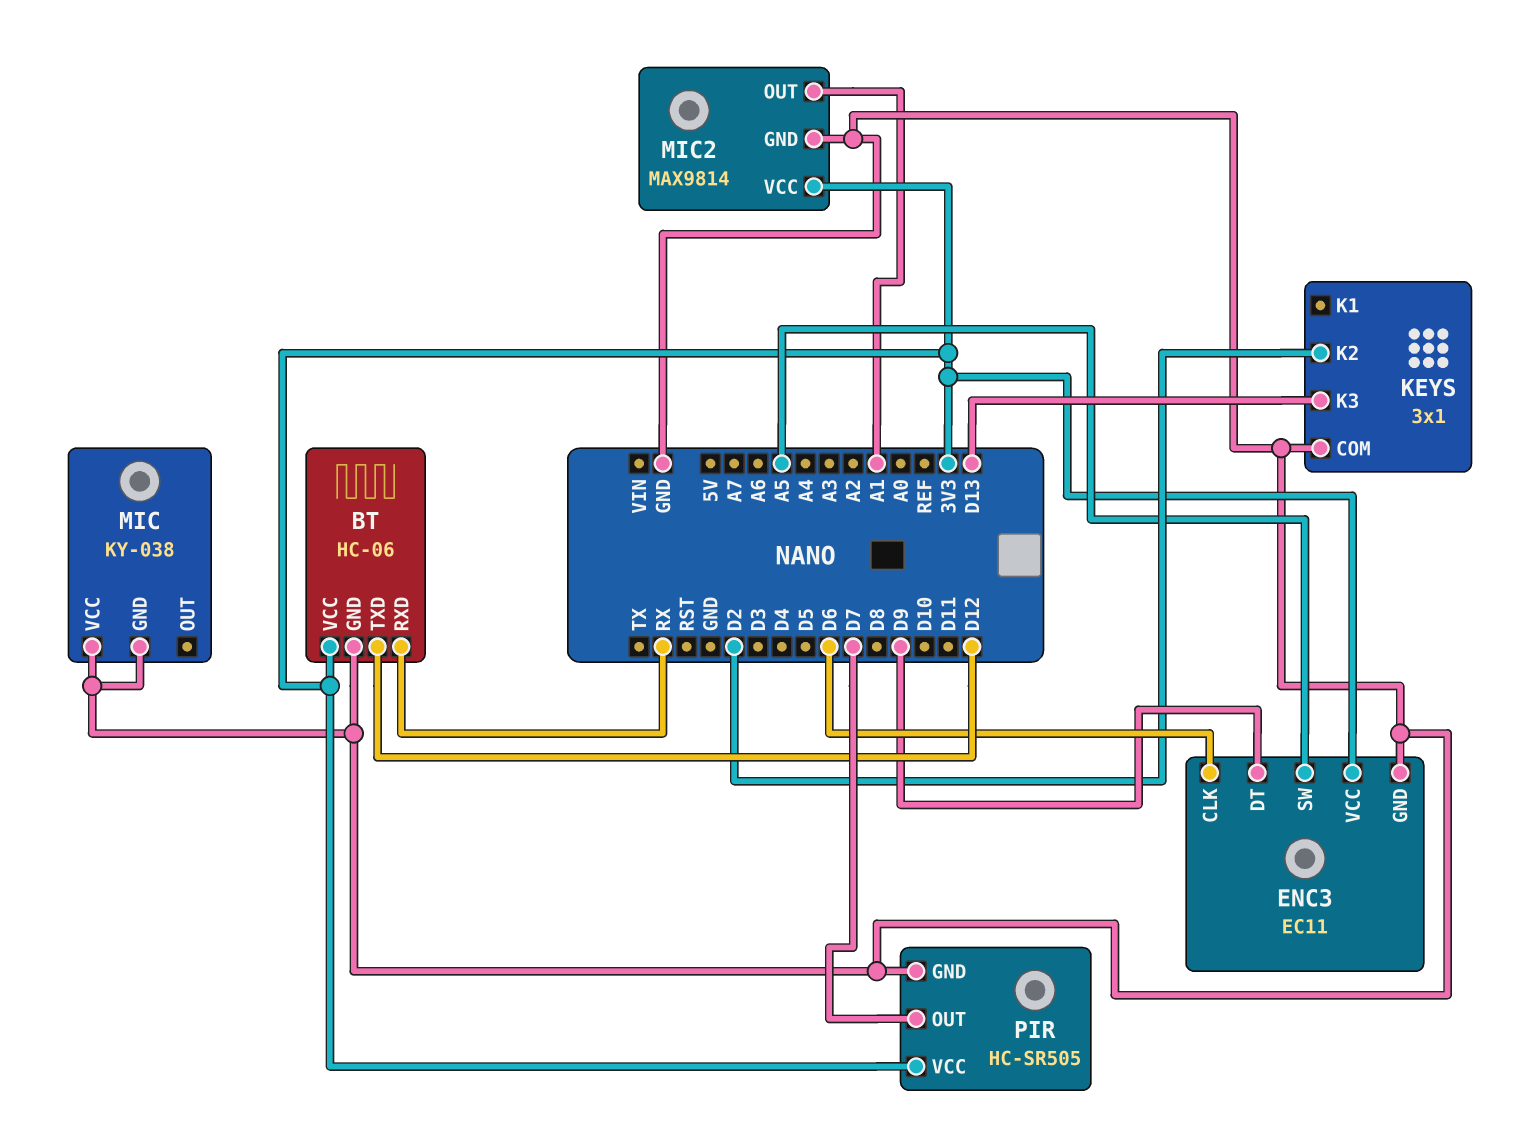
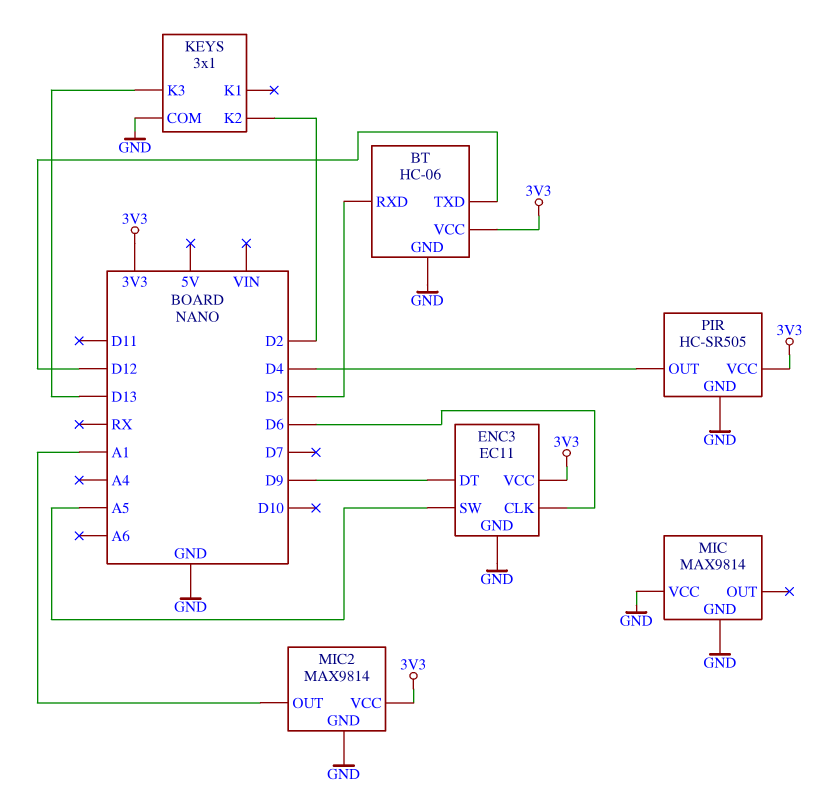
BT pin RXD: RX -> D5
MIC: KY-038 -> MAX9814
PIR pin OUT: D7 -> D4

